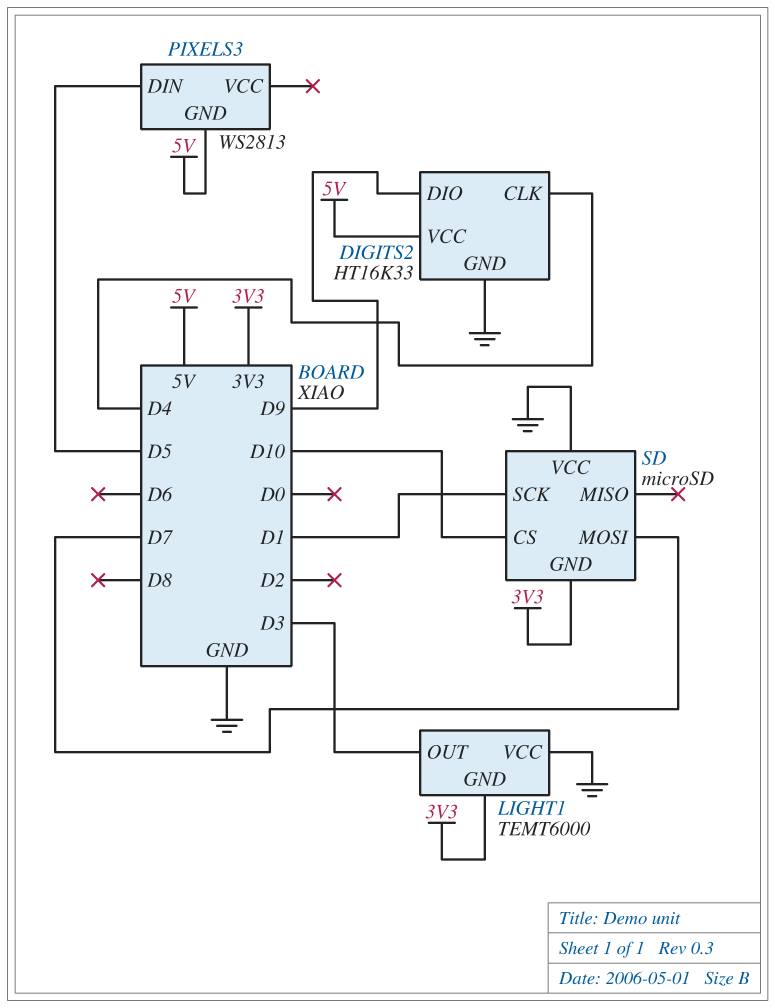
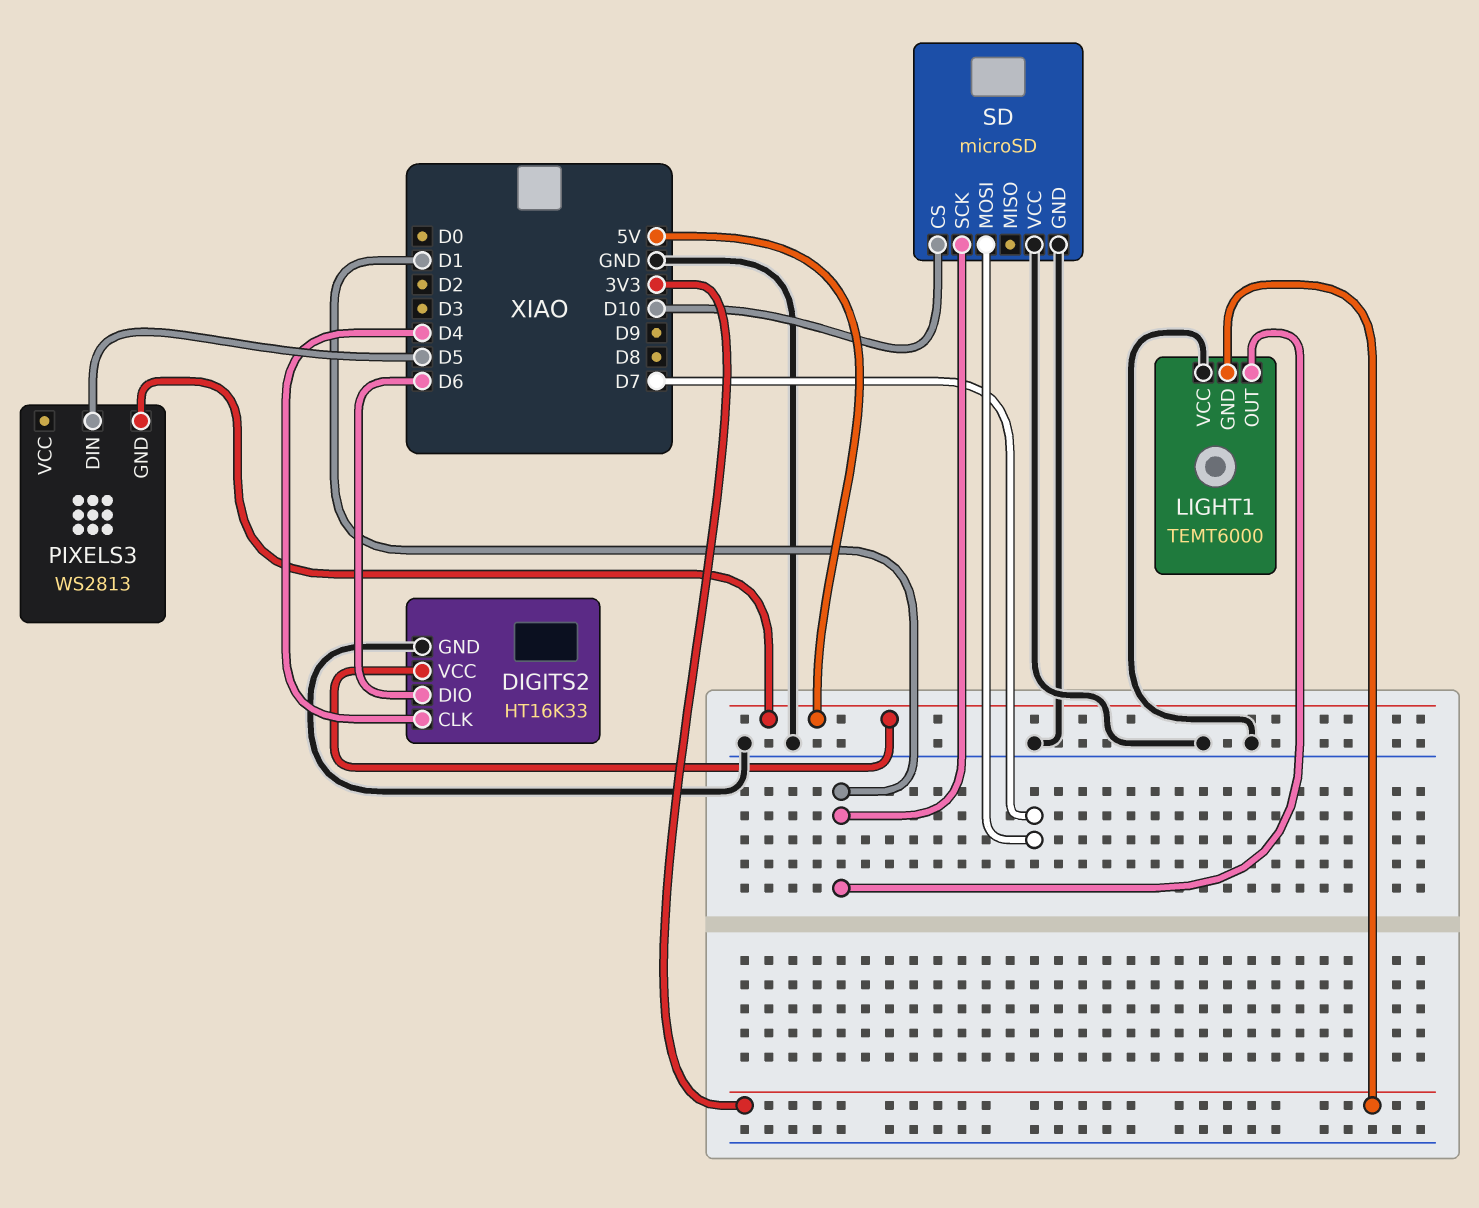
DIGITS2 pin DIO: D9 -> D6
LIGHT1 pin OUT: D3 -> D1
SD pin GND: 3V3 -> GND

